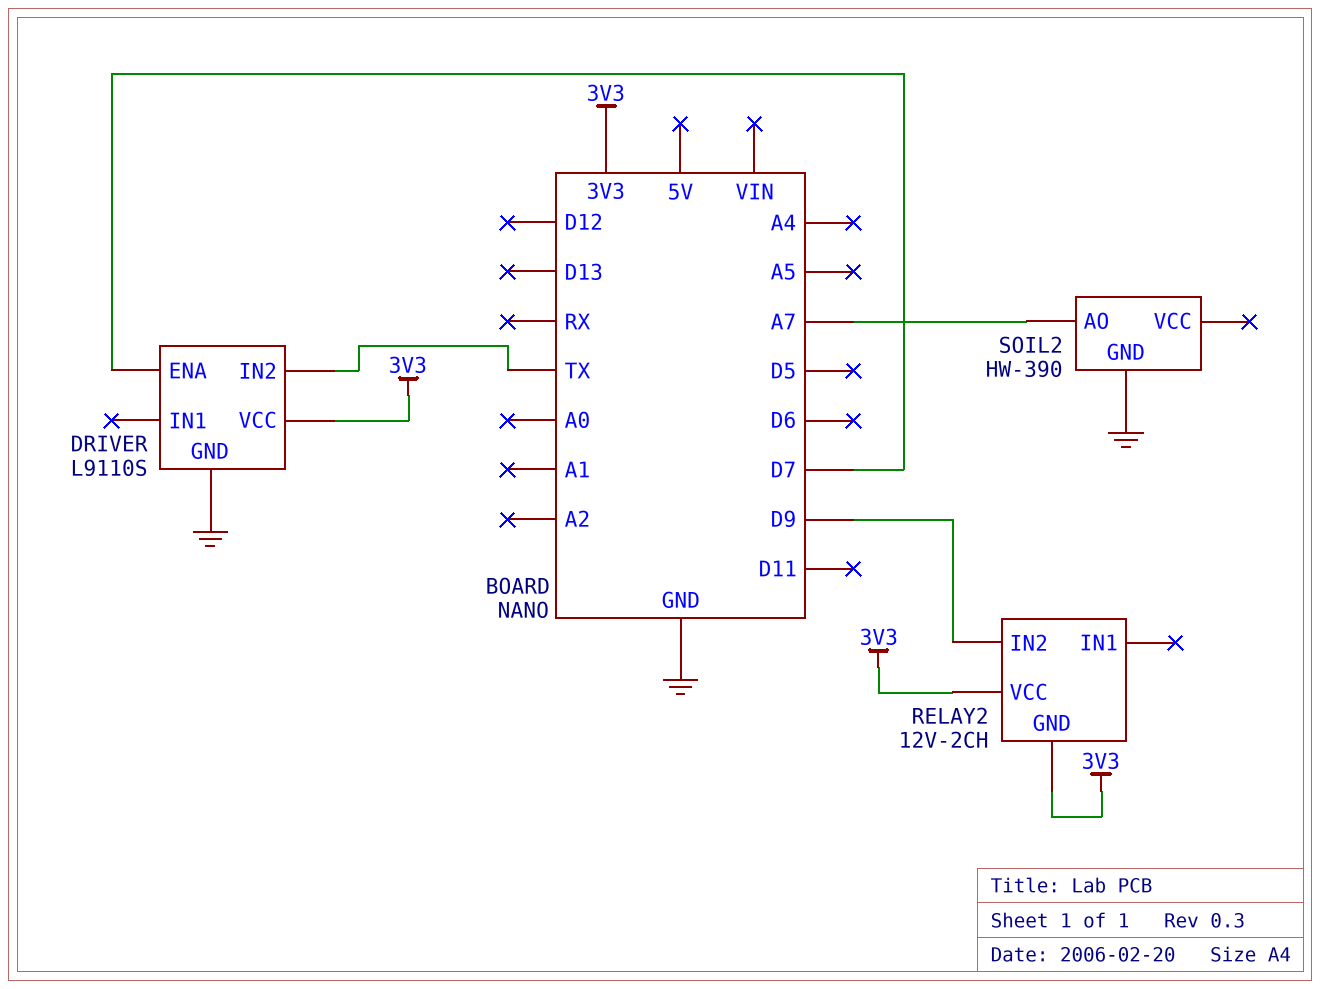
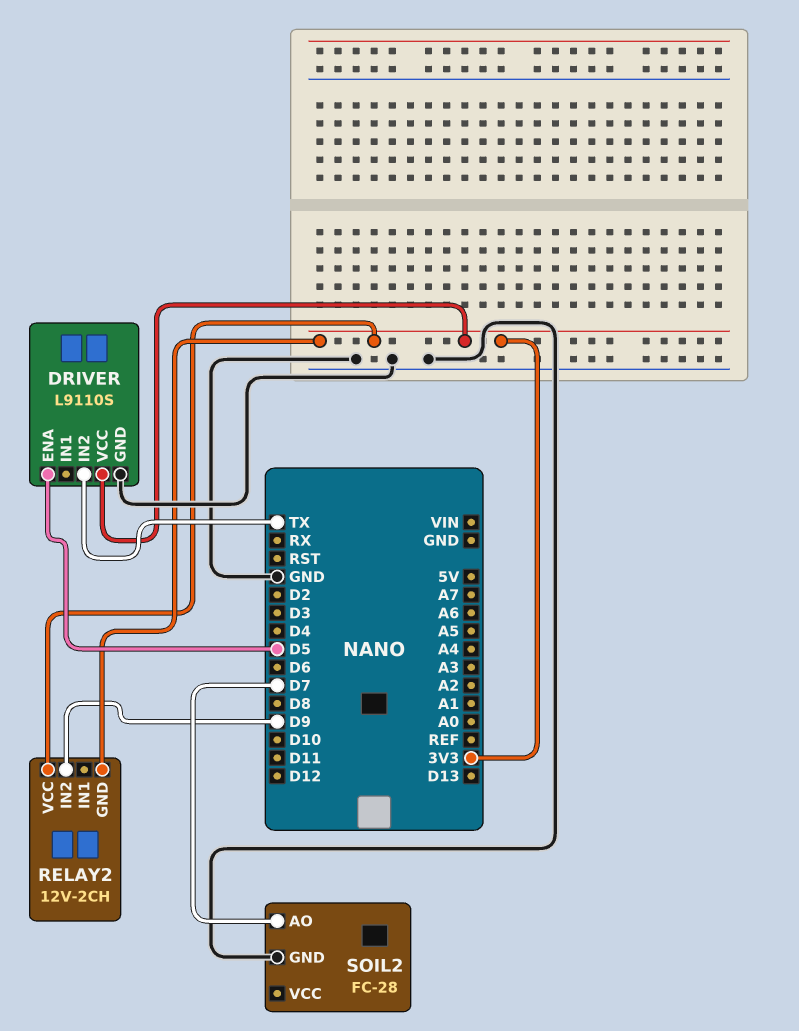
DRIVER pin ENA: D7 -> D5
SOIL2: HW-390 -> FC-28
SOIL2 pin AO: A7 -> D7

